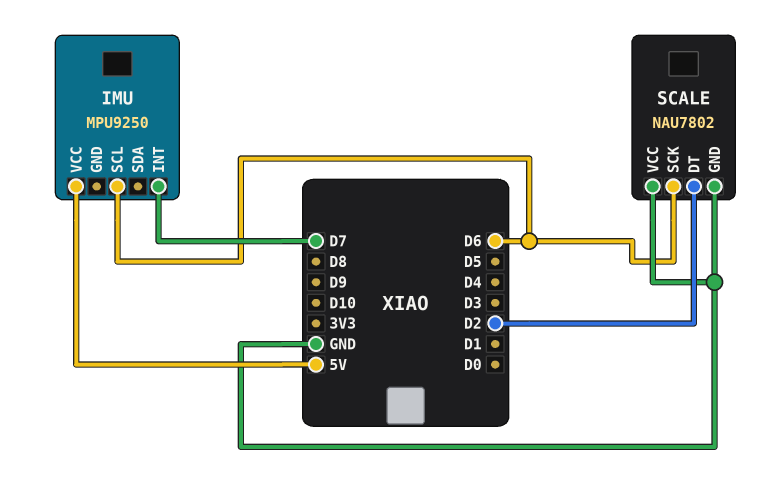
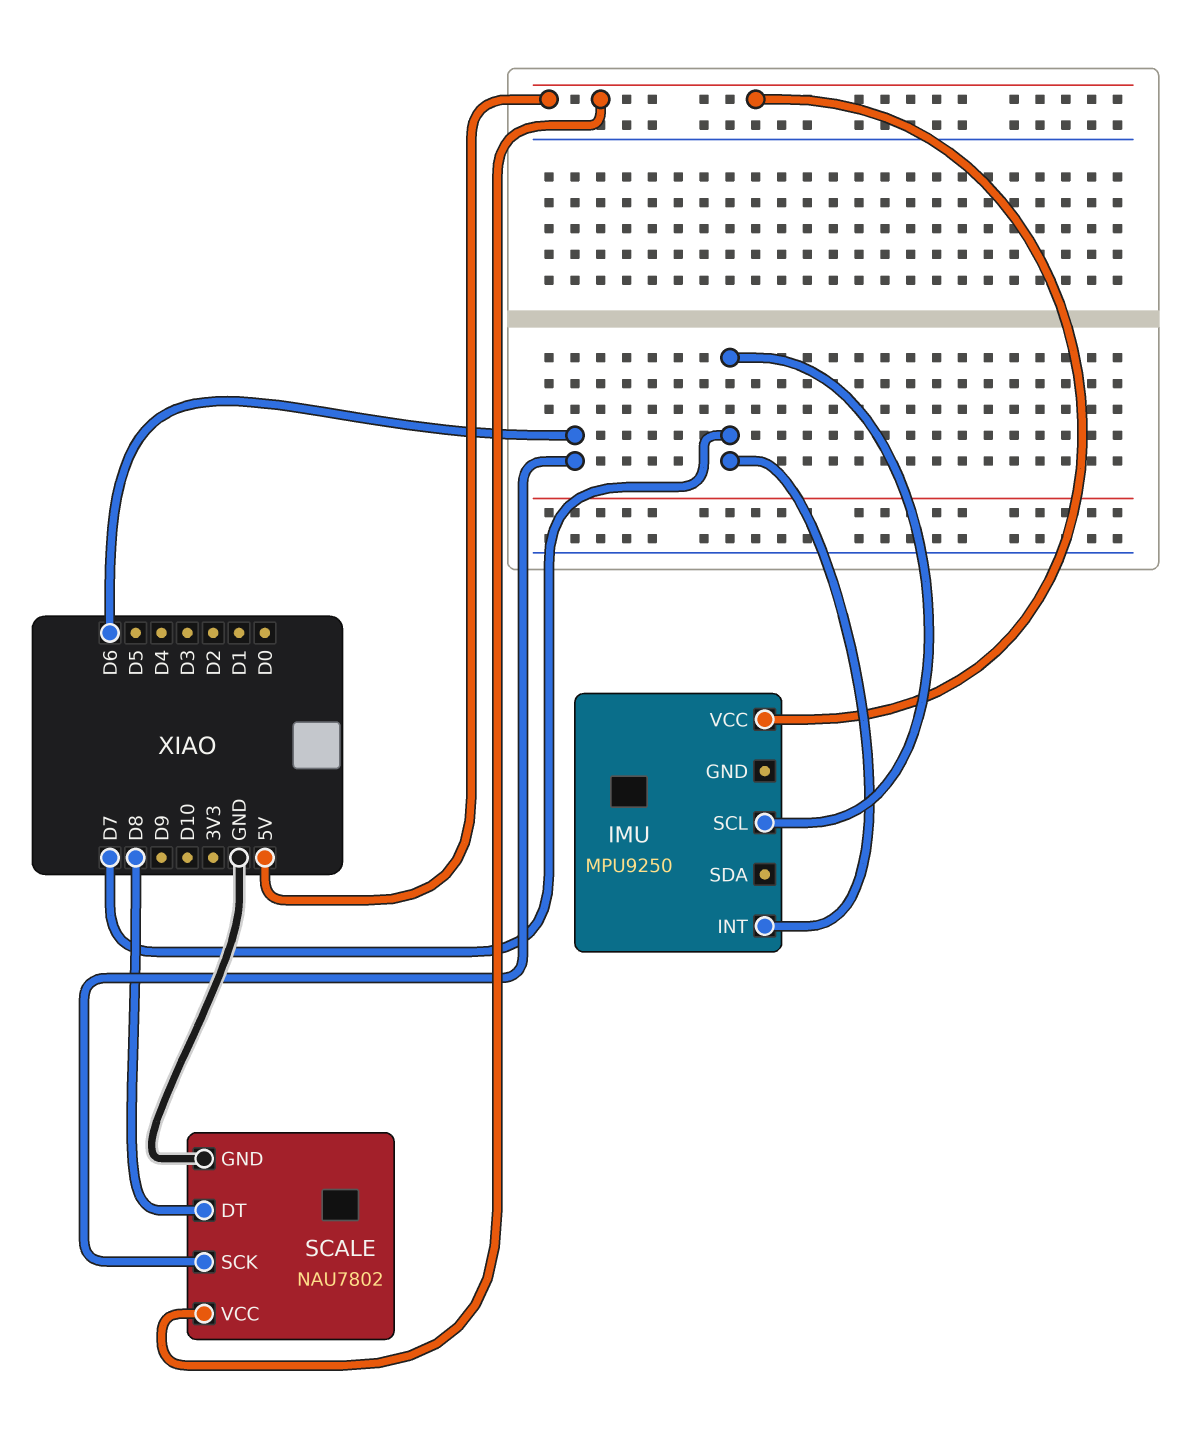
IMU pin SCL: D6 -> D7
SCALE pin DT: D2 -> D8
SCALE pin VCC: GND -> 5V

